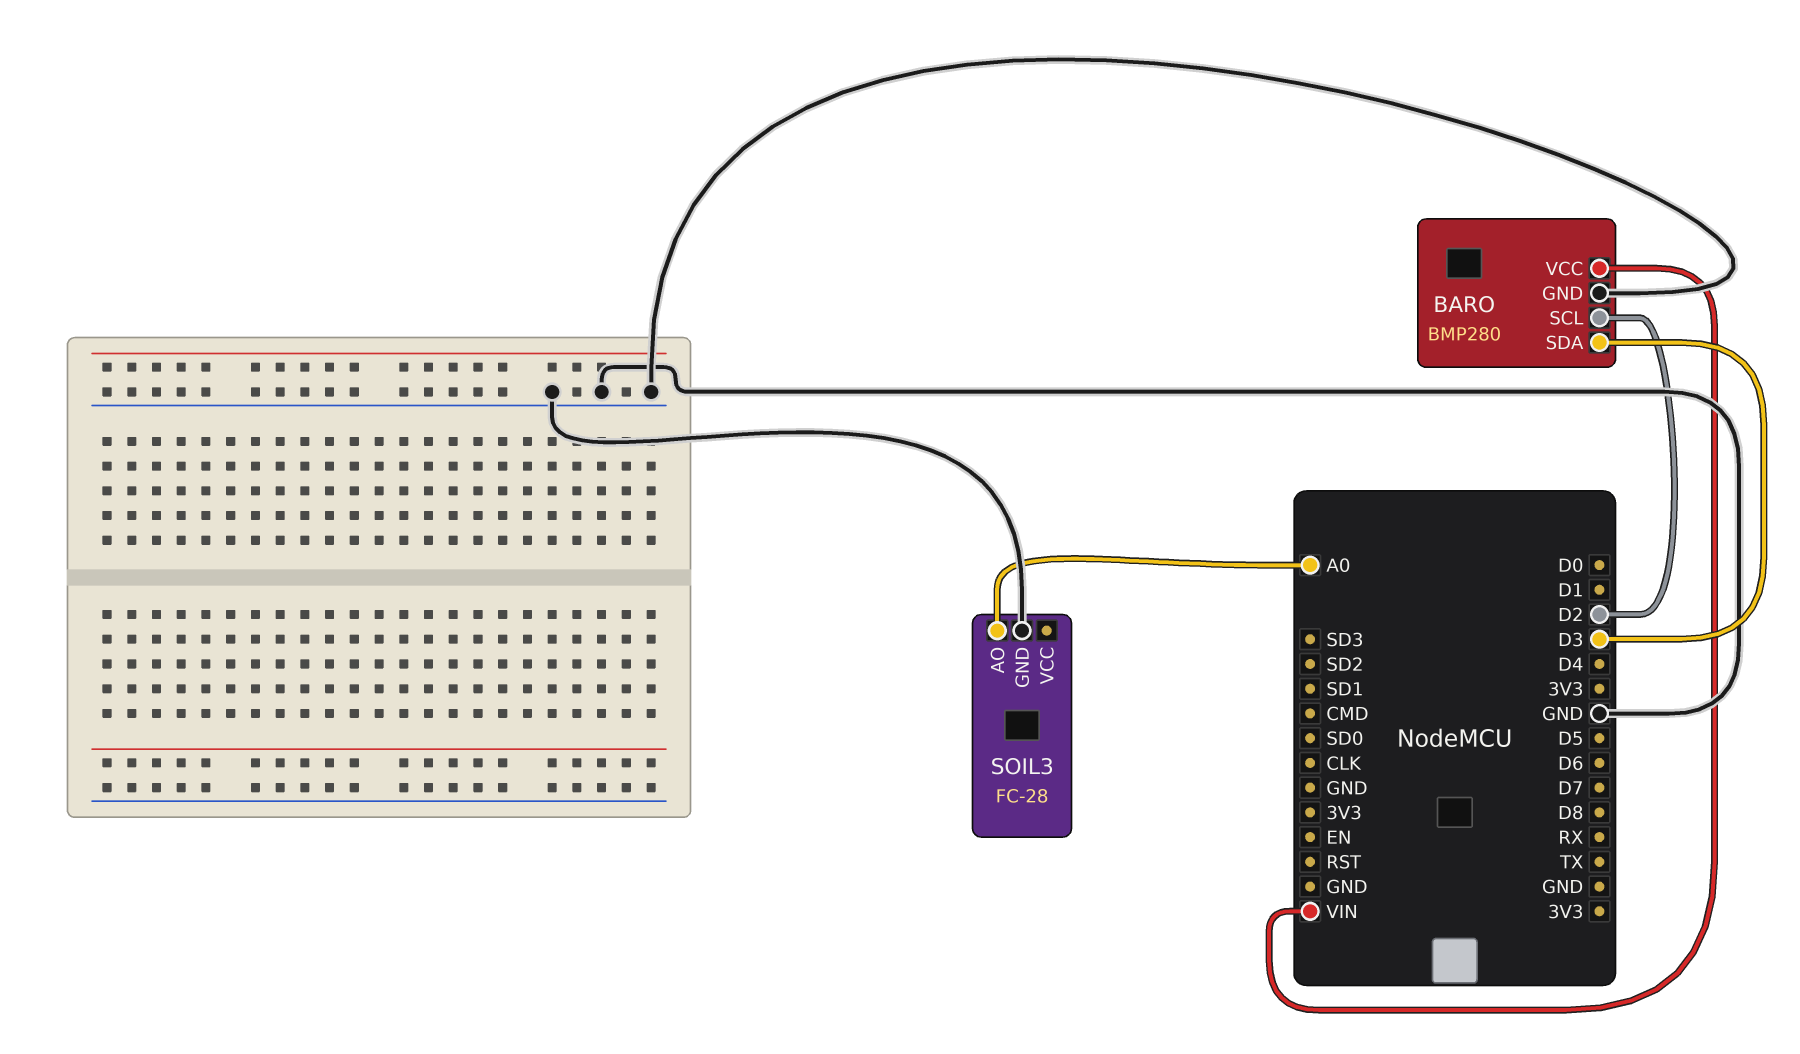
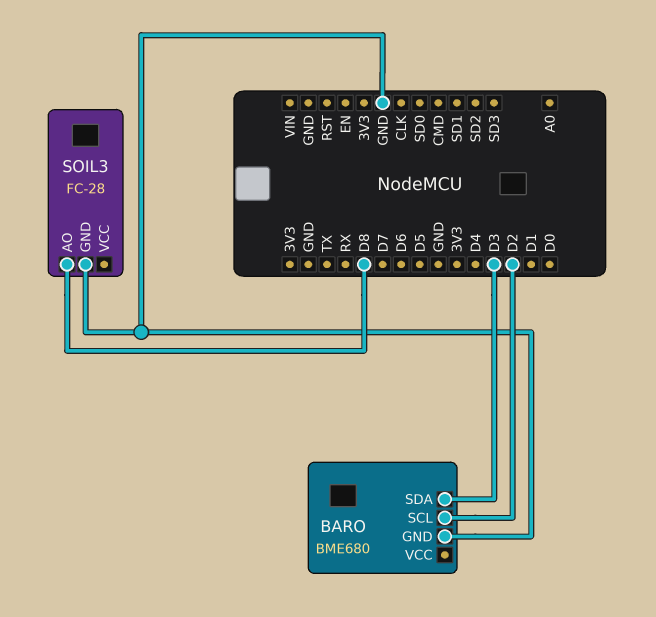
BARO: BMP280 -> BME680
BARO pin VCC: VIN -> none
SOIL3 pin AO: A0 -> D8

